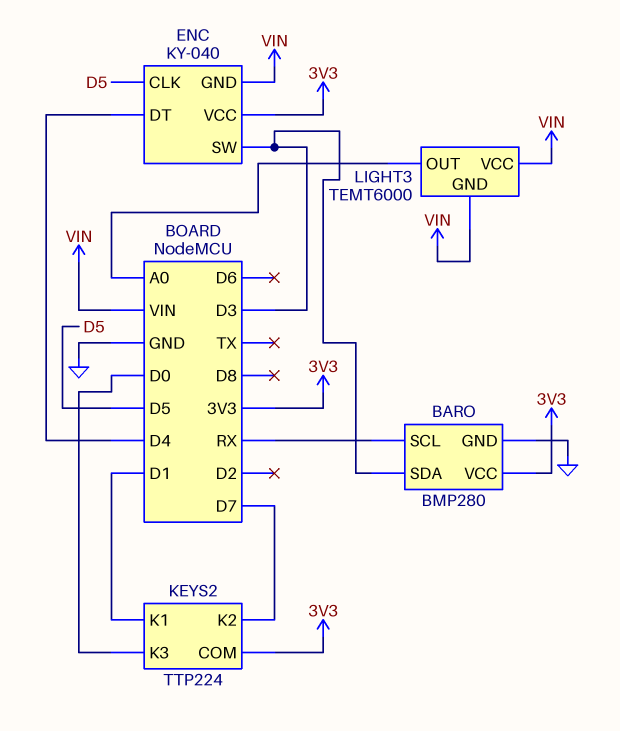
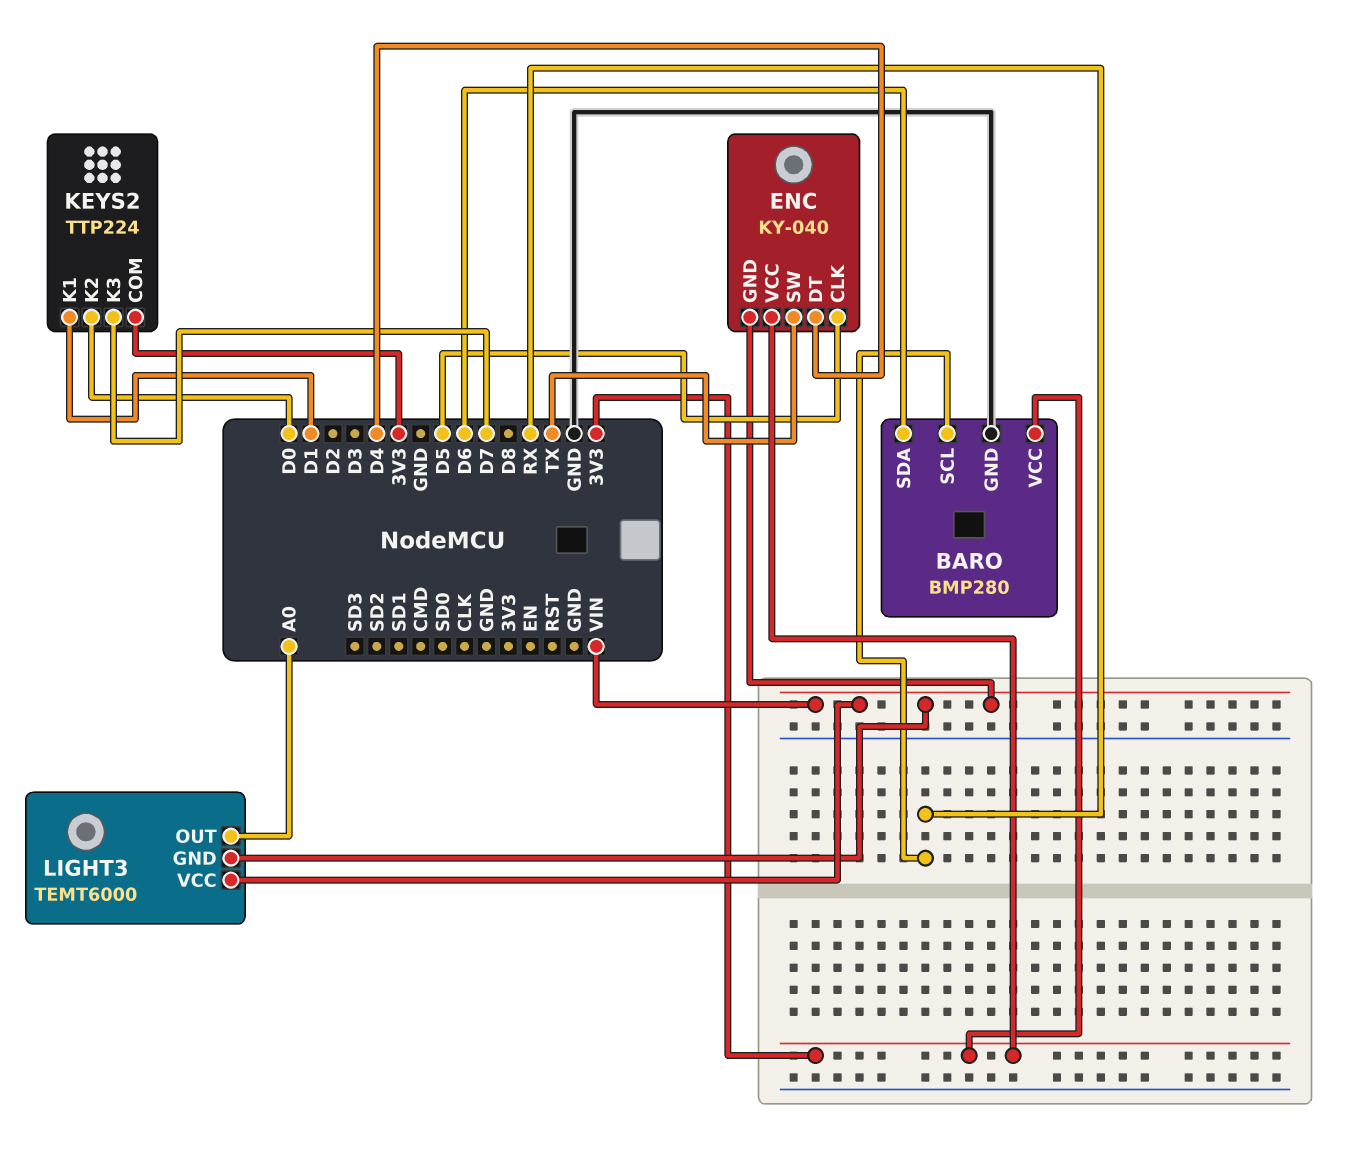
BARO pin SDA: D3 -> D6
ENC pin SW: D3 -> TX
KEYS2 pin K2: D7 -> D0
KEYS2 pin K3: D0 -> D7

